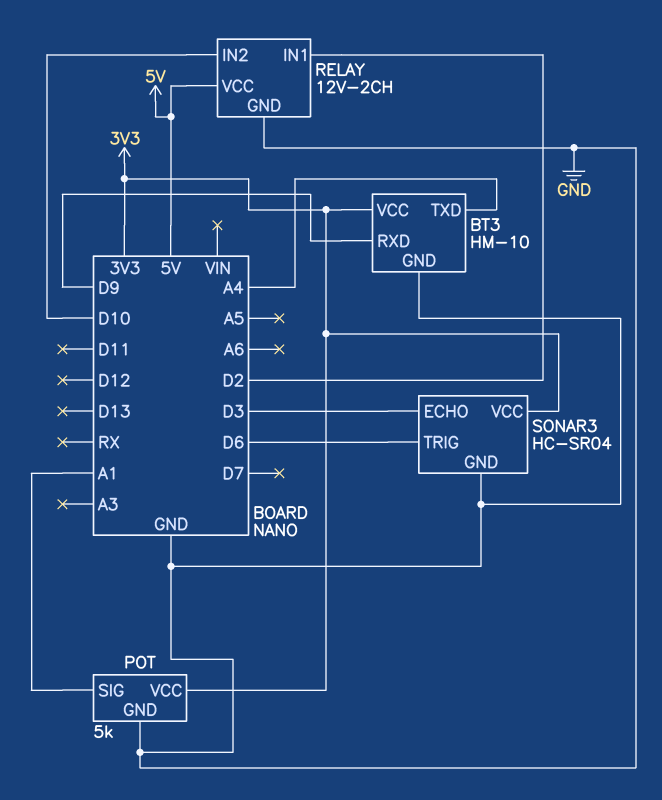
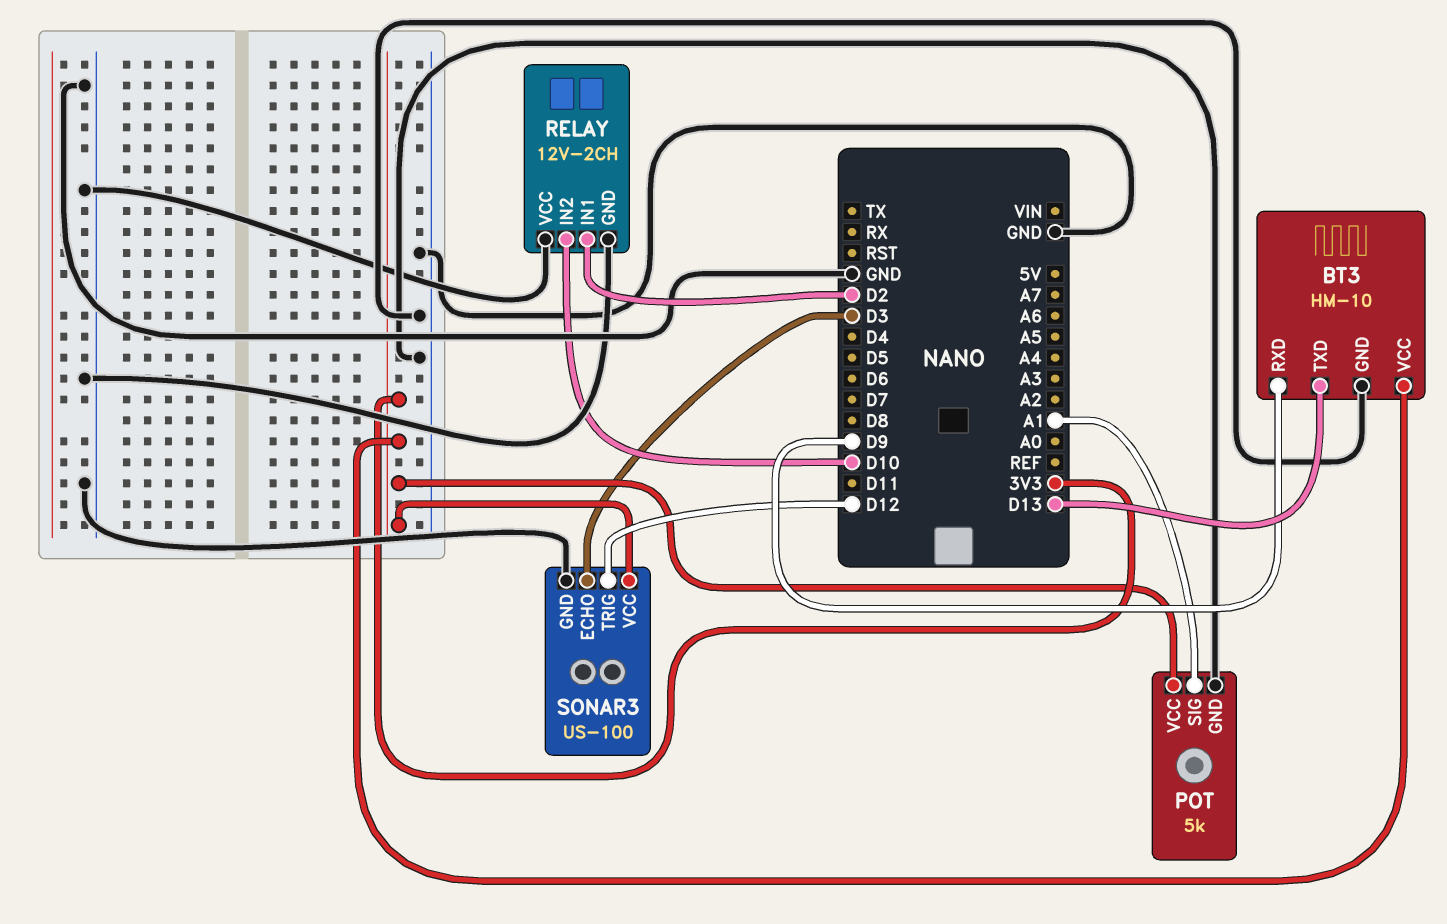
BT3 pin TXD: A4 -> D13
RELAY pin VCC: 5V -> GND
SONAR3: HC-SR04 -> US-100
SONAR3 pin TRIG: D6 -> D12

